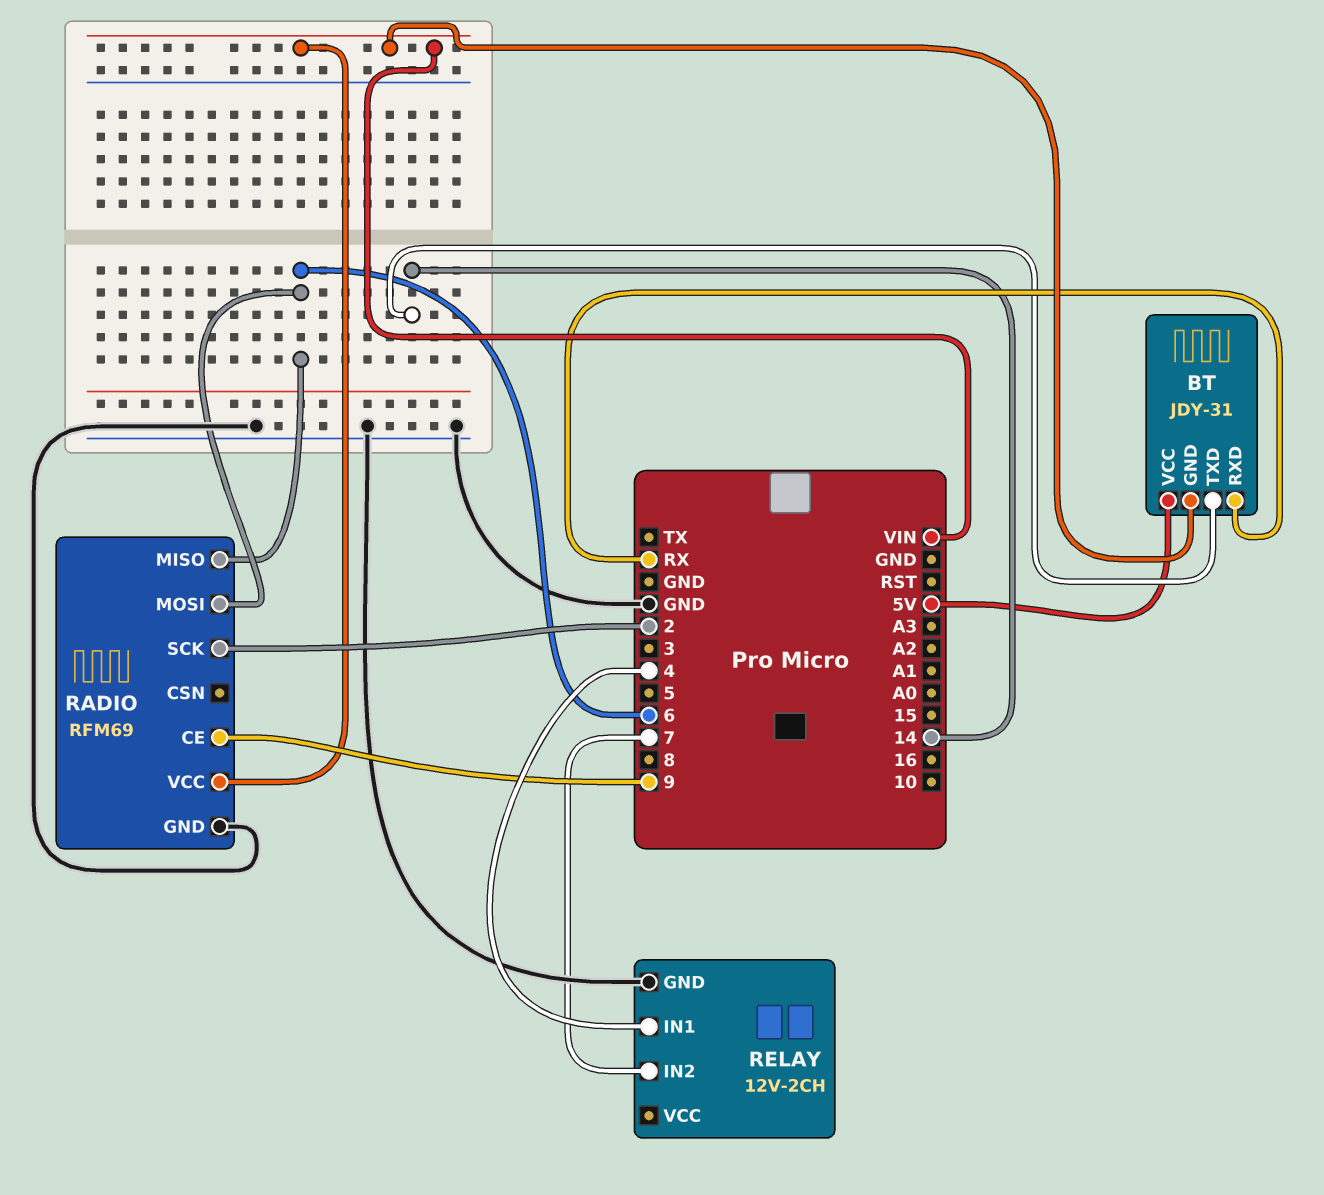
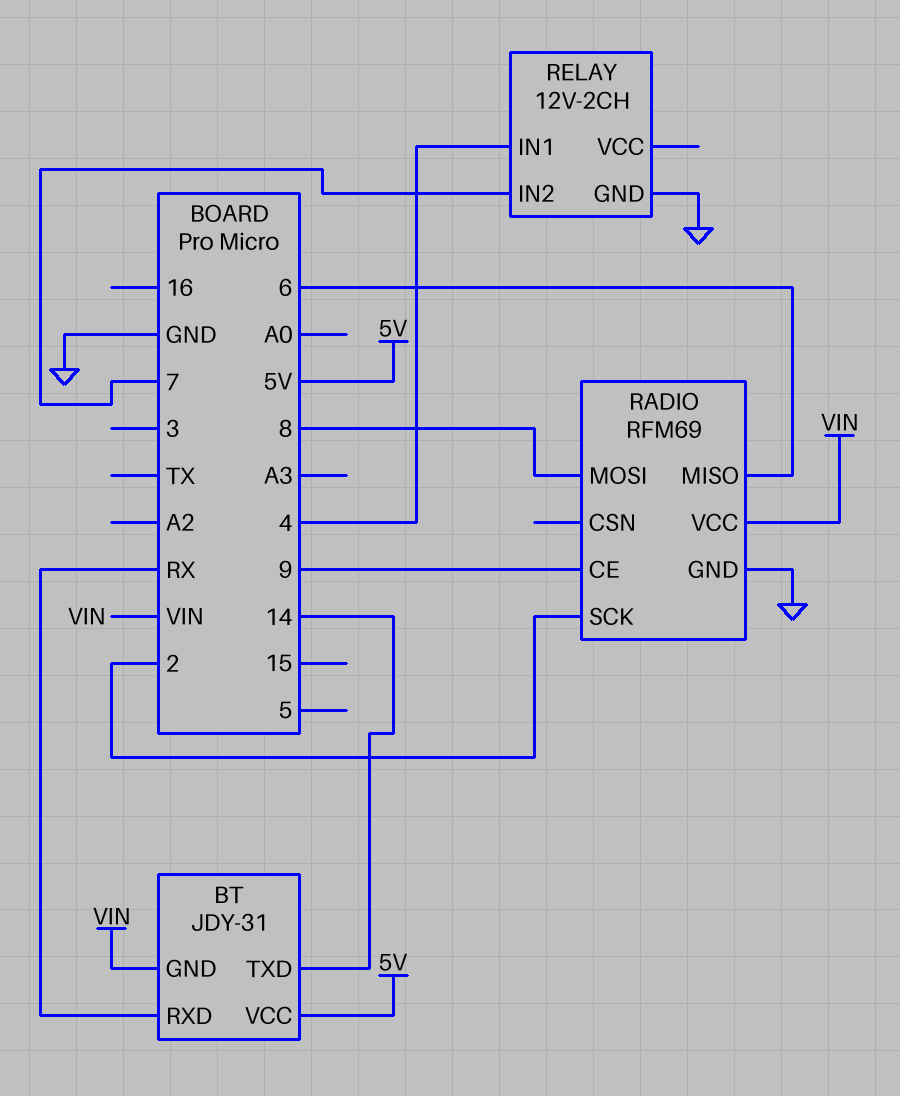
RADIO pin MOSI: 6 -> 8

